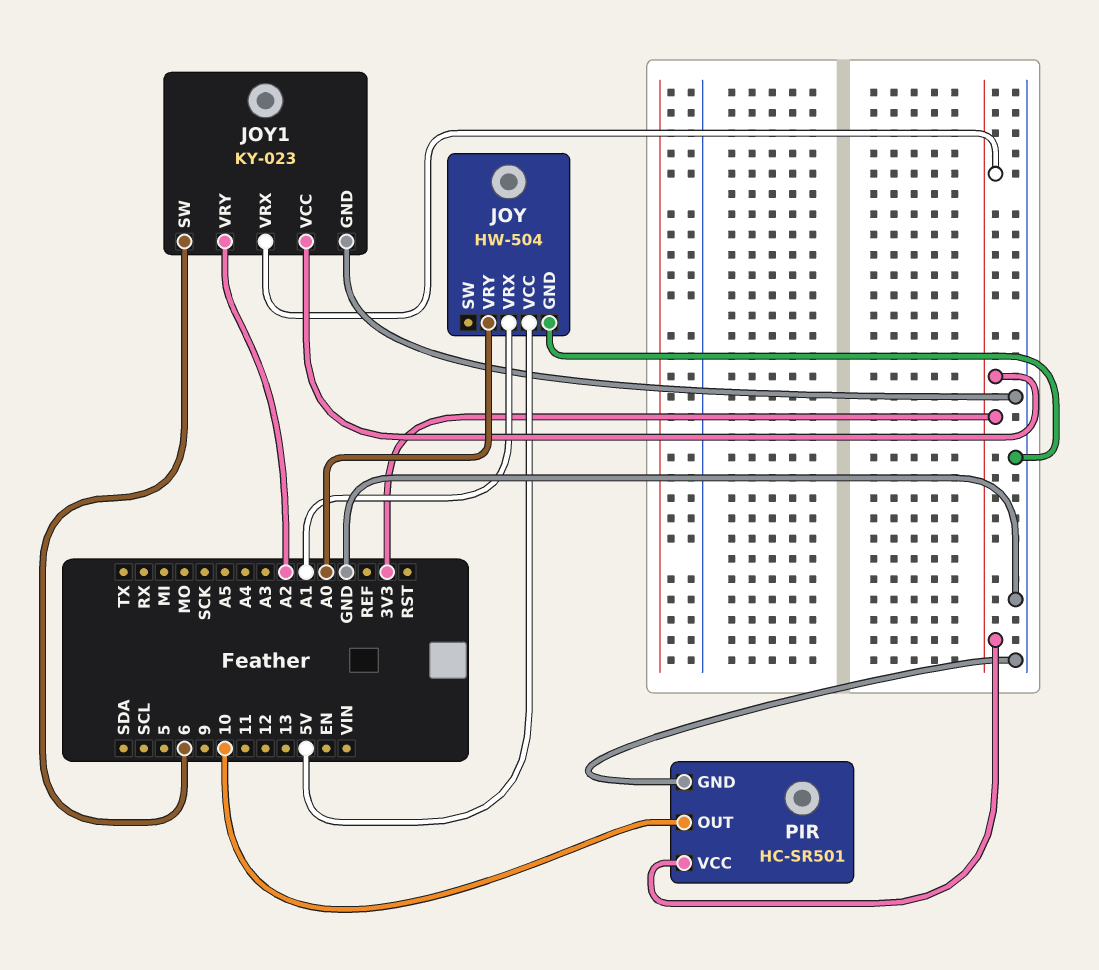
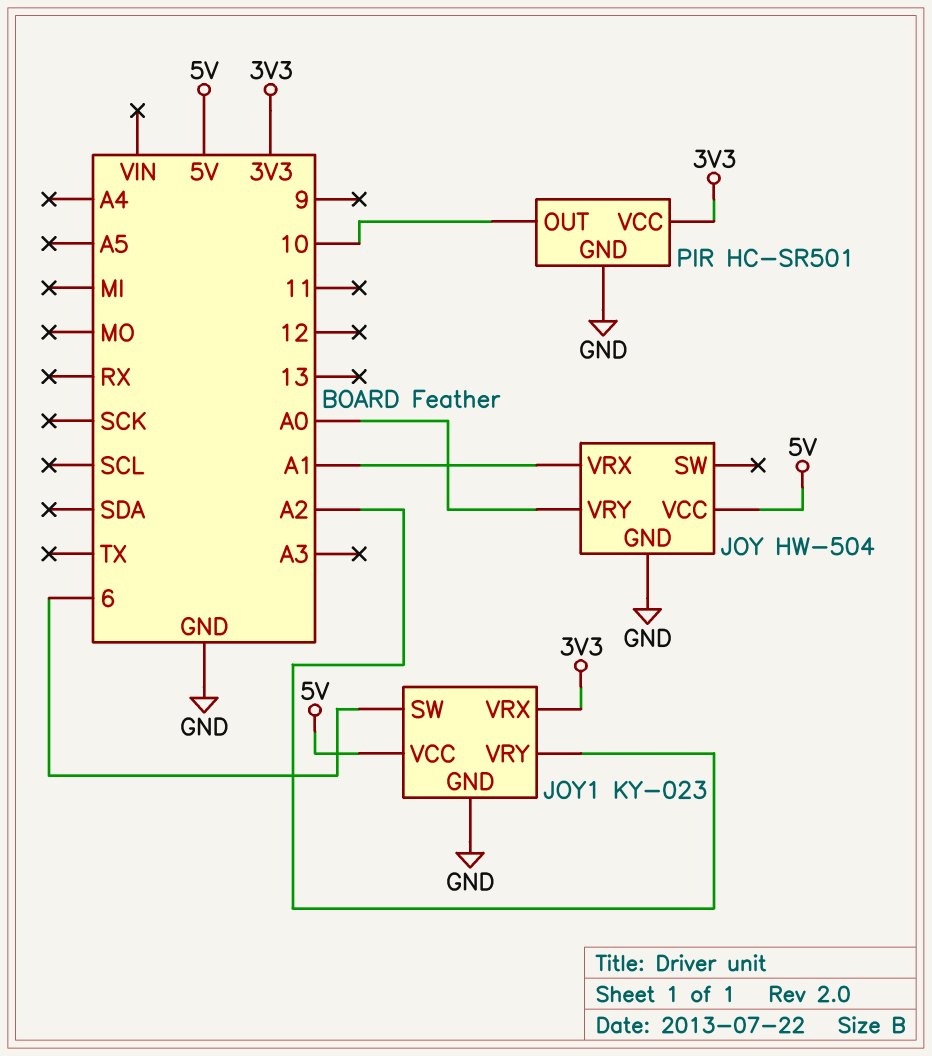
JOY1 pin VCC: 3V3 -> 5V

